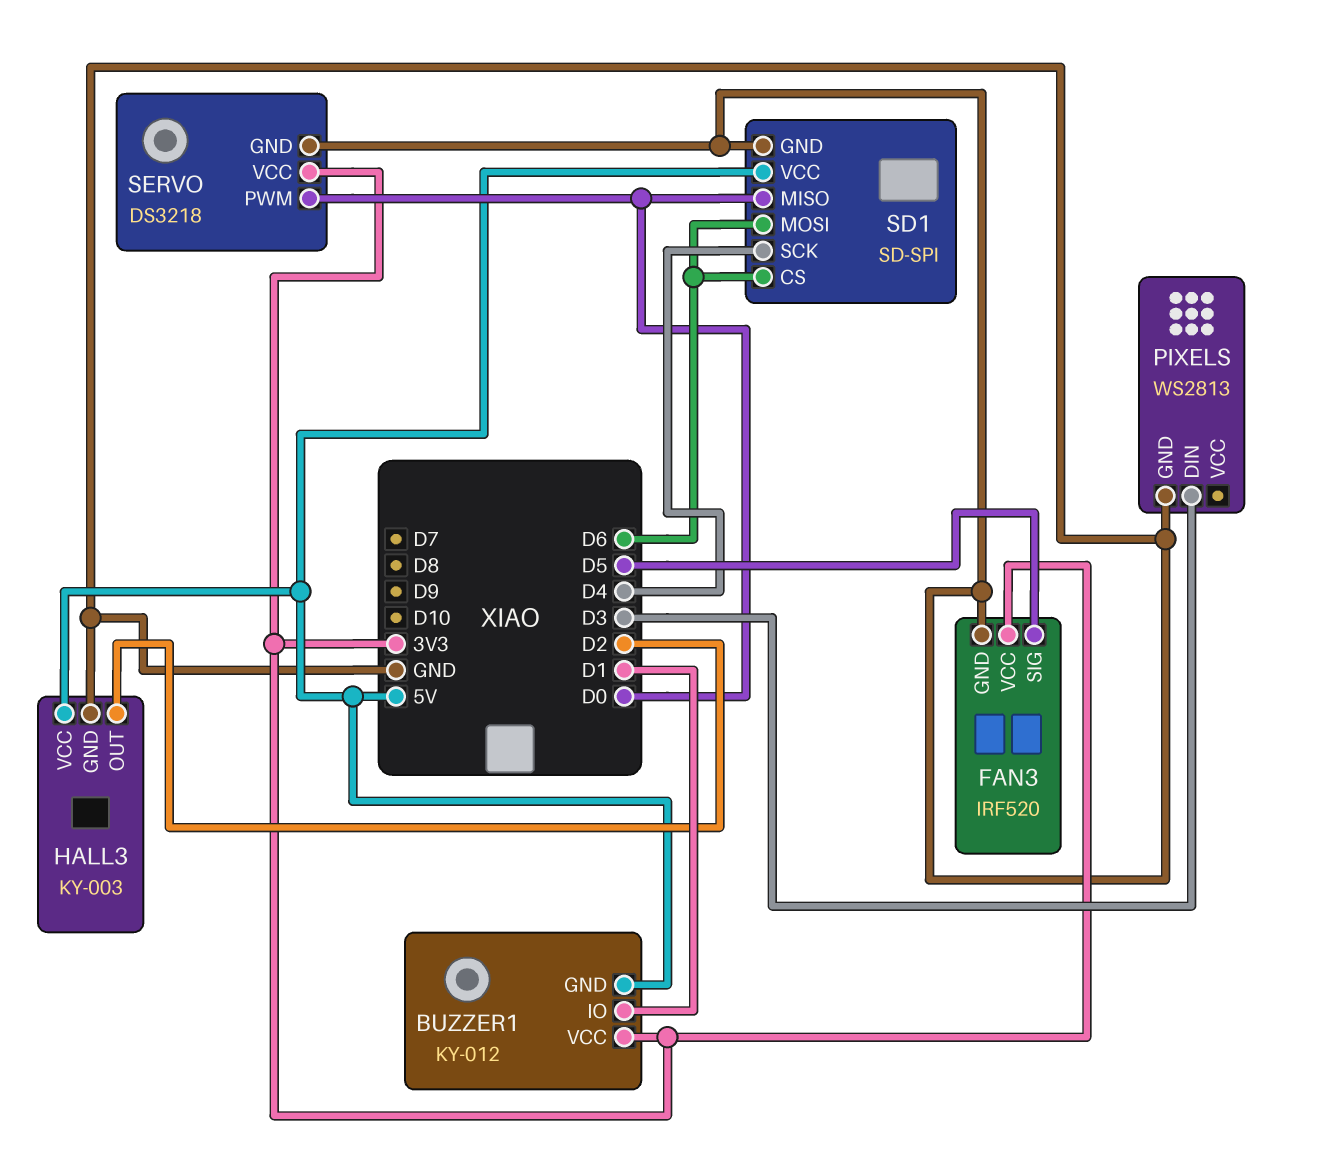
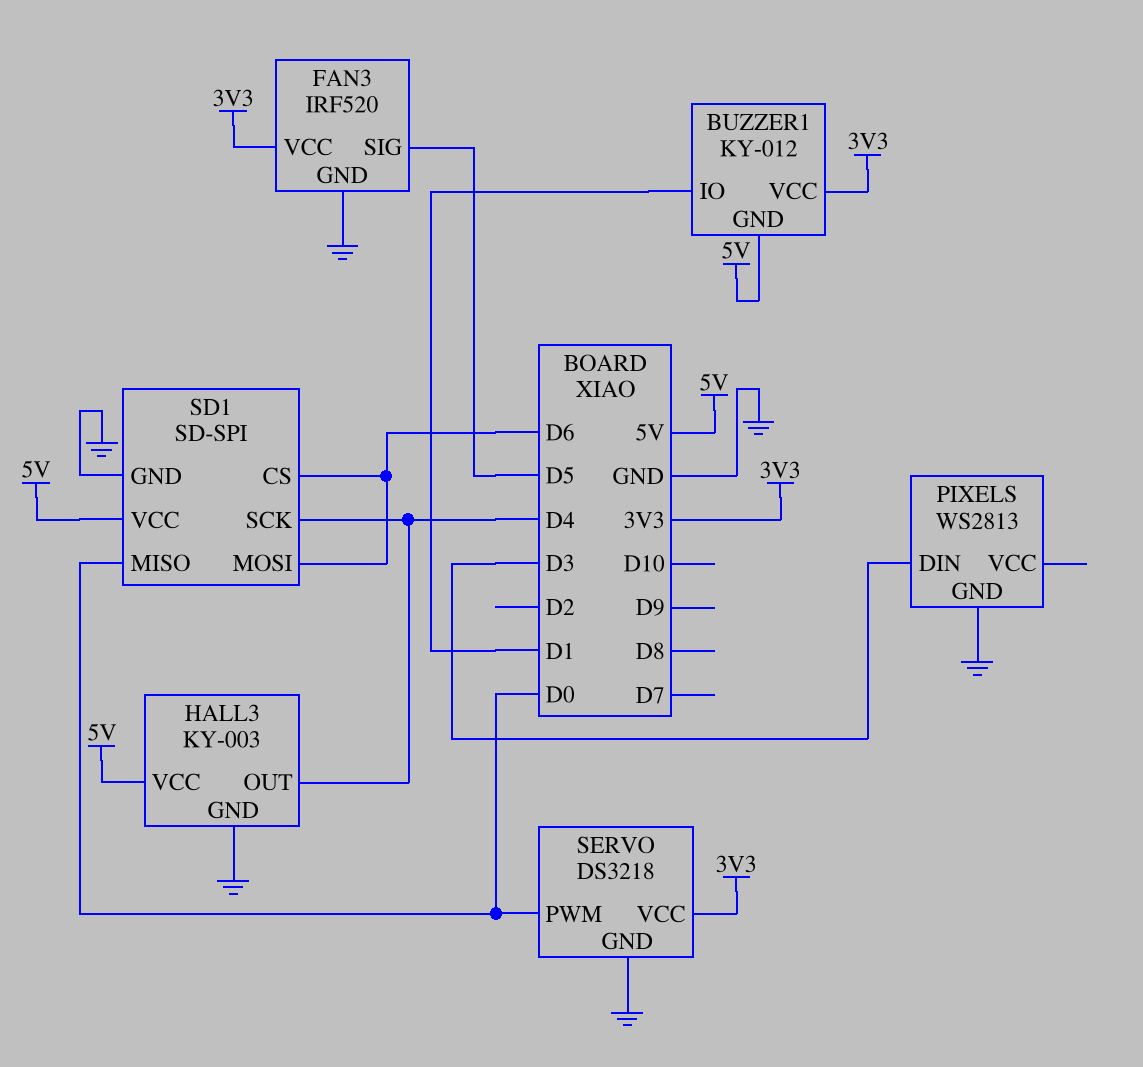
HALL3 pin OUT: D2 -> D4

